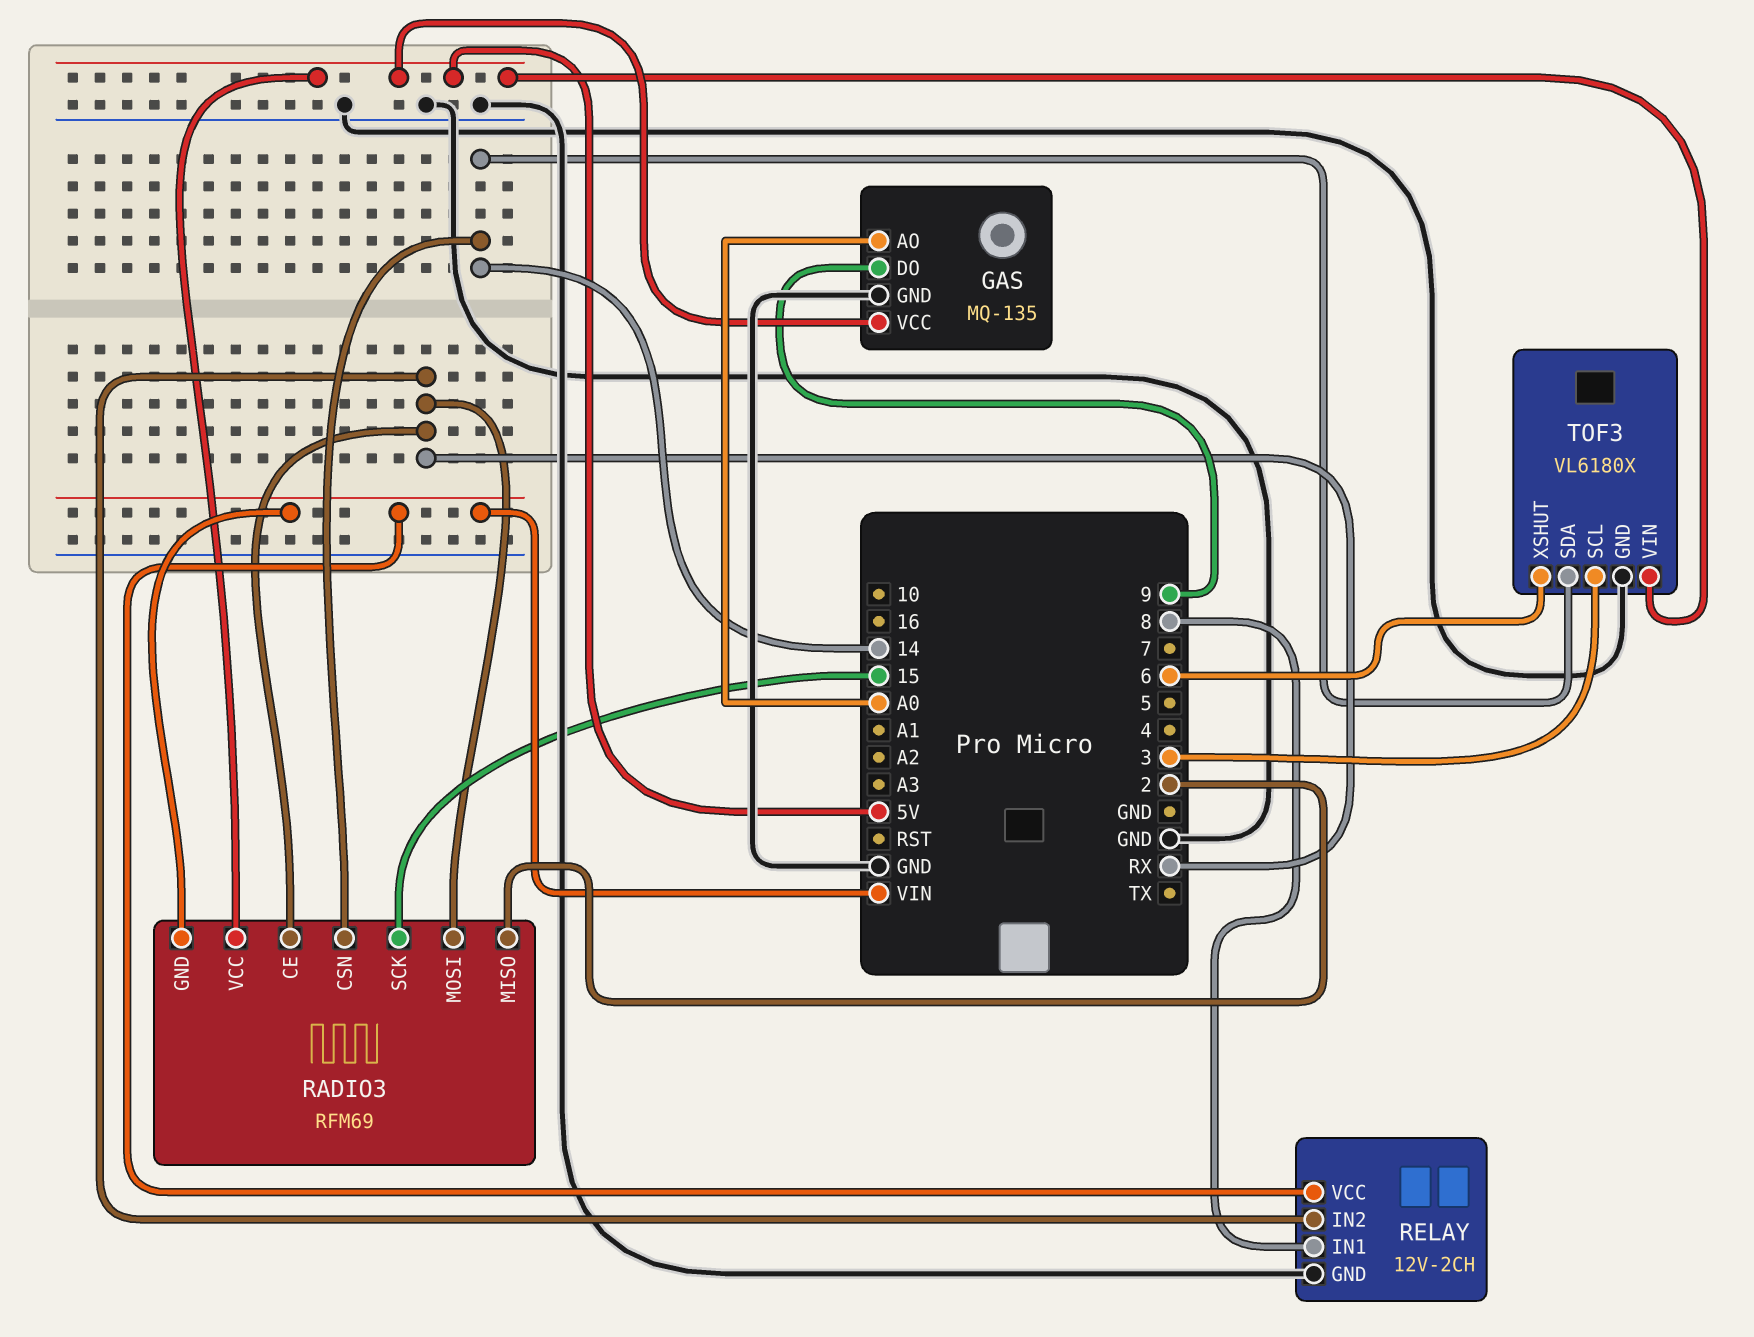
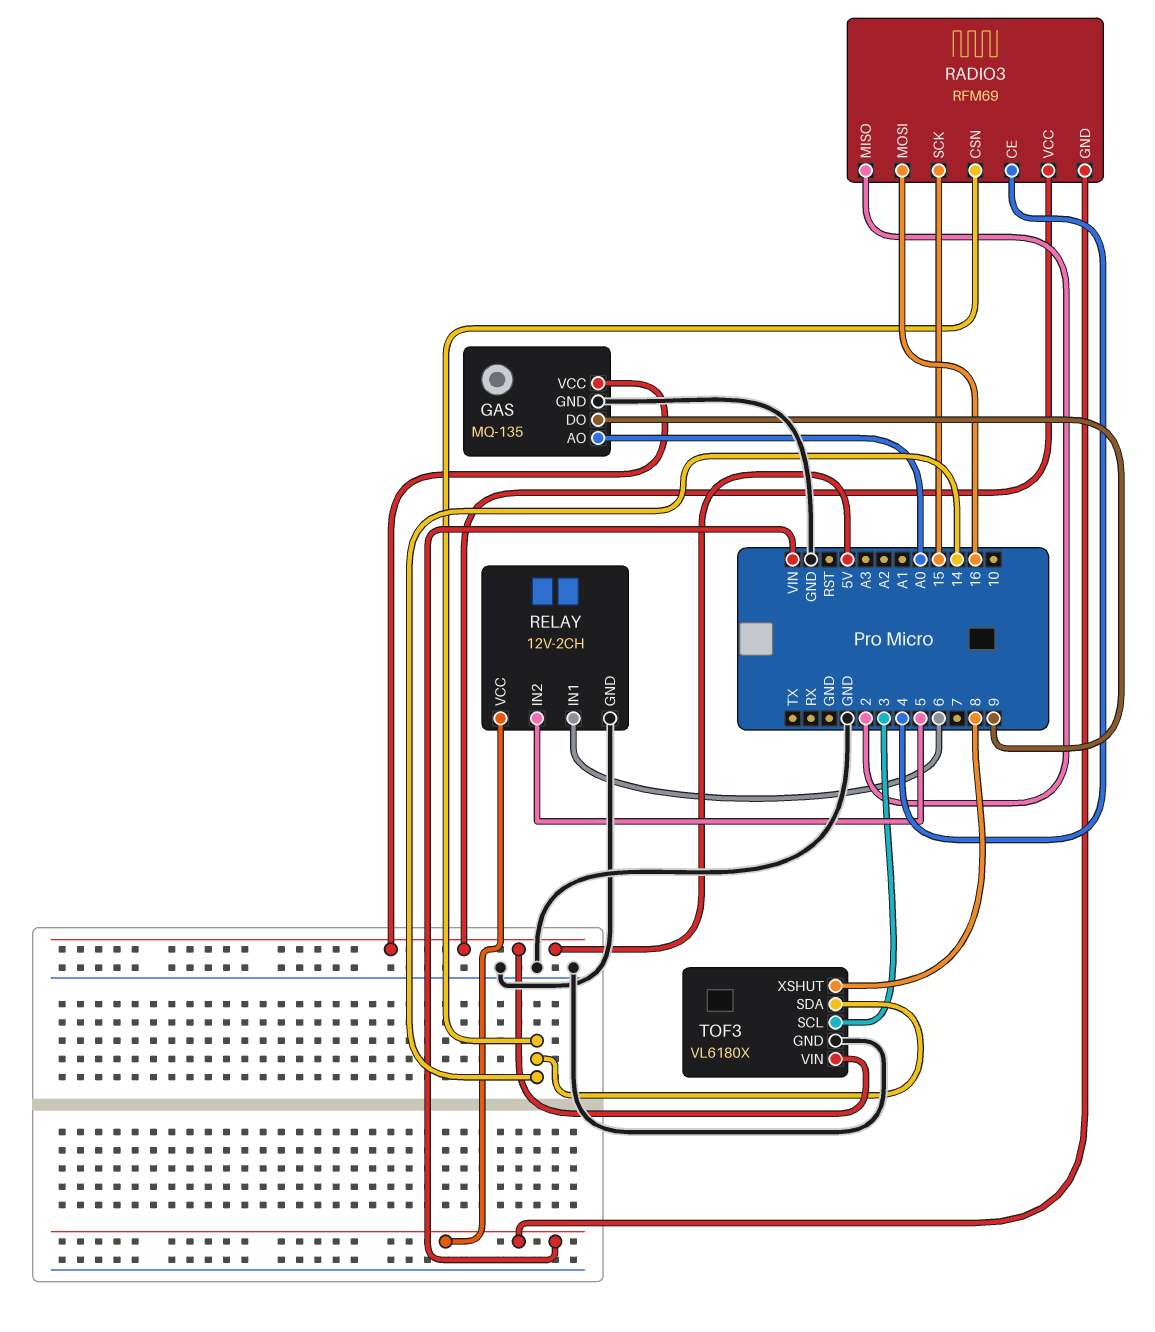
RADIO3 pin CE: RX -> 4
RADIO3 pin MOSI: RX -> 16
RELAY pin IN1: 8 -> 6
RELAY pin IN2: RX -> 5
TOF3 pin XSHUT: 6 -> 8

